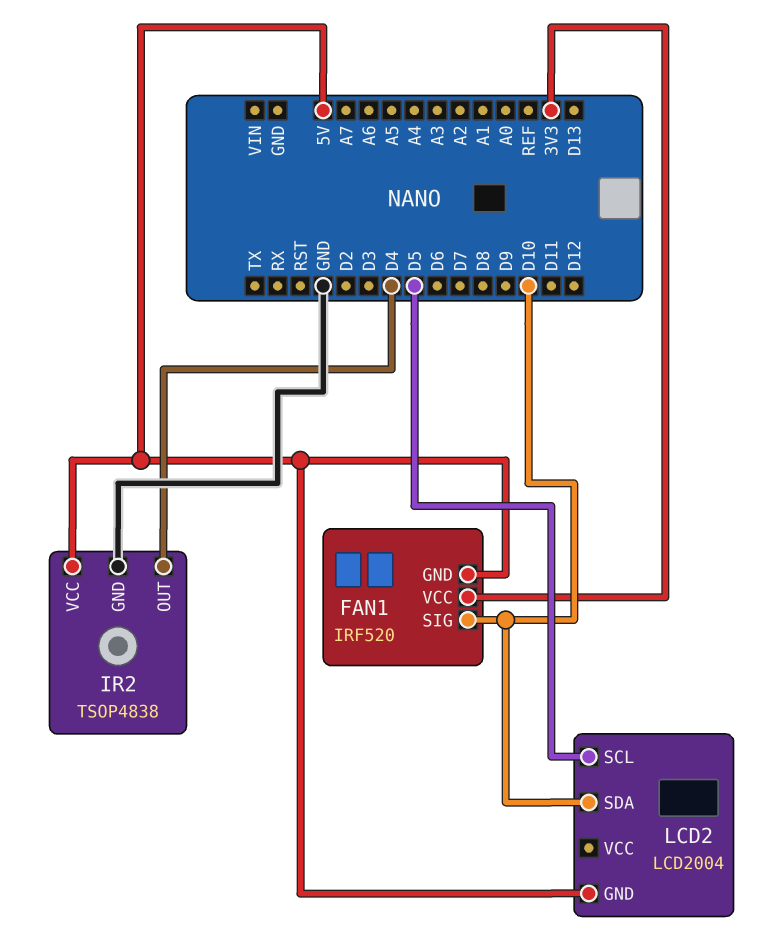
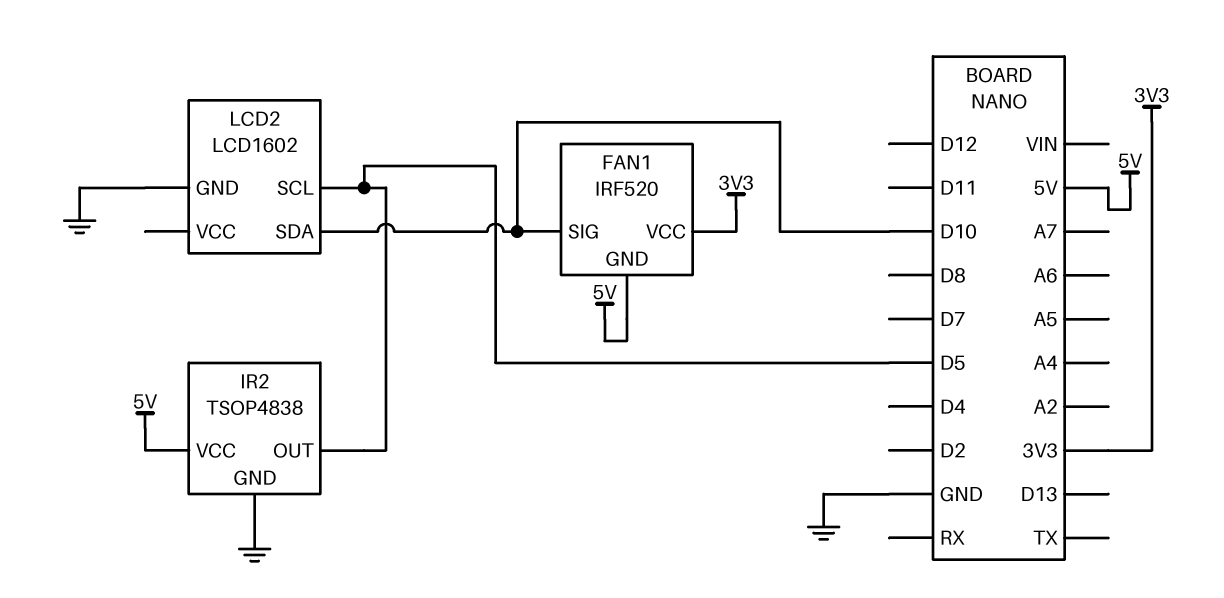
IR2 pin OUT: D4 -> D5
LCD2: LCD2004 -> LCD1602
LCD2 pin GND: 5V -> GND

